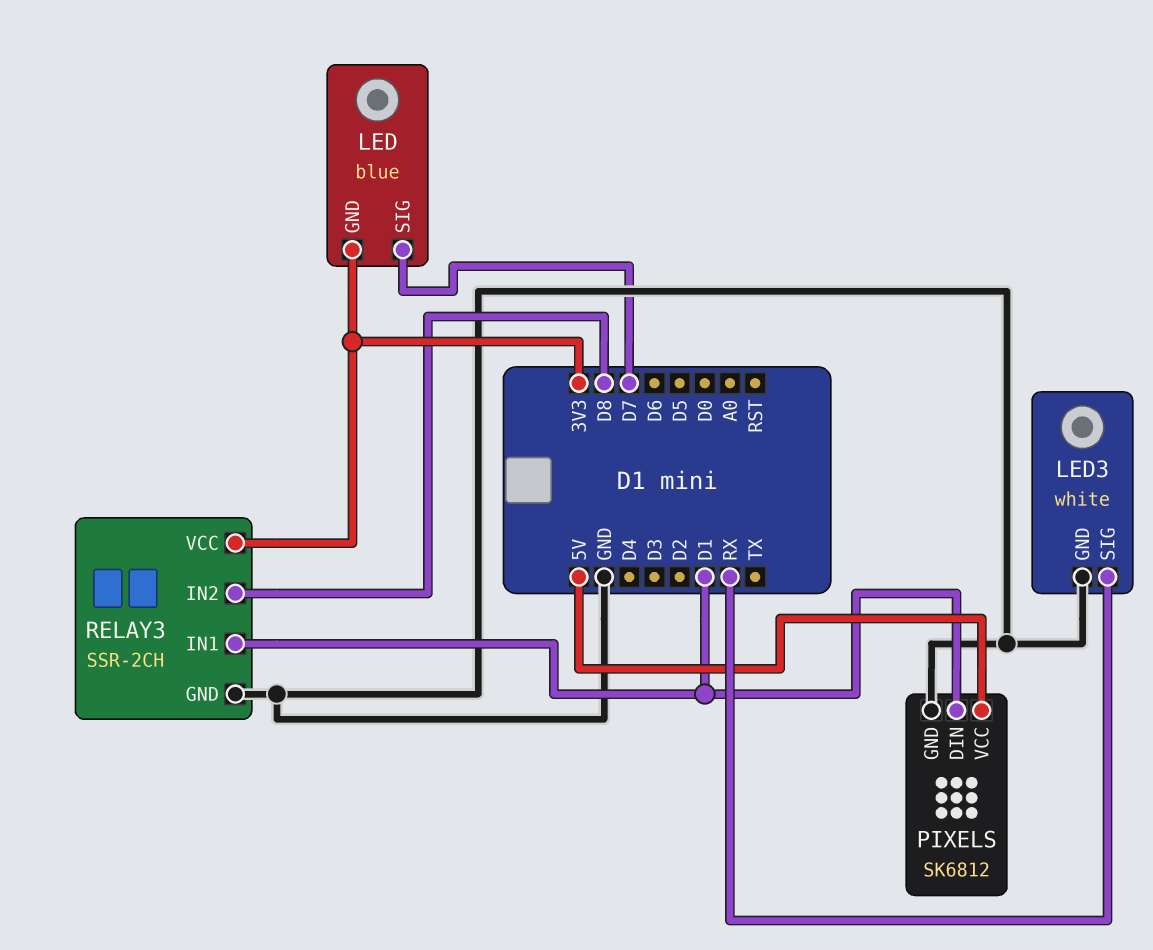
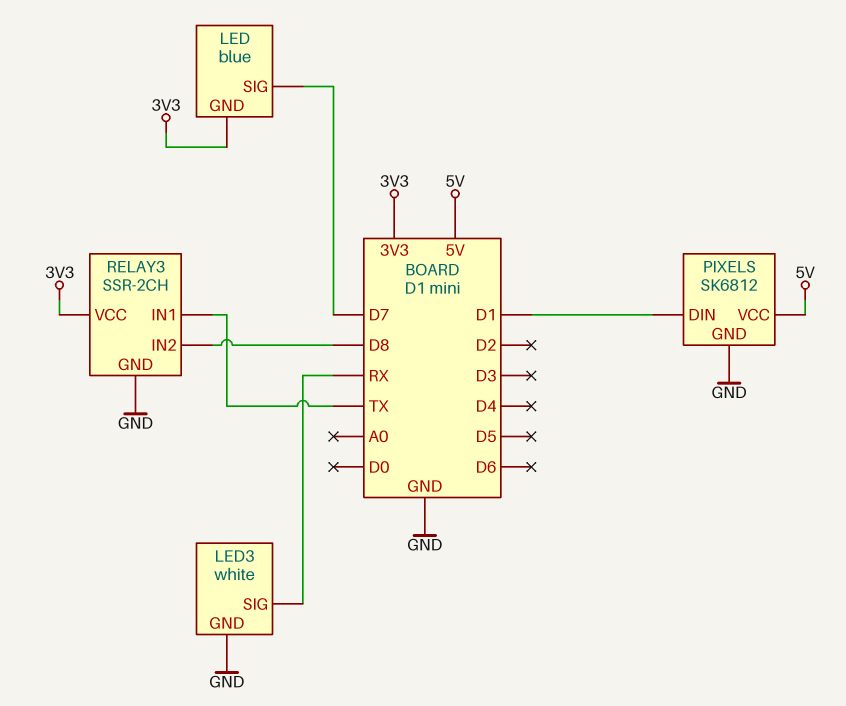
RELAY3 pin IN1: D1 -> TX

